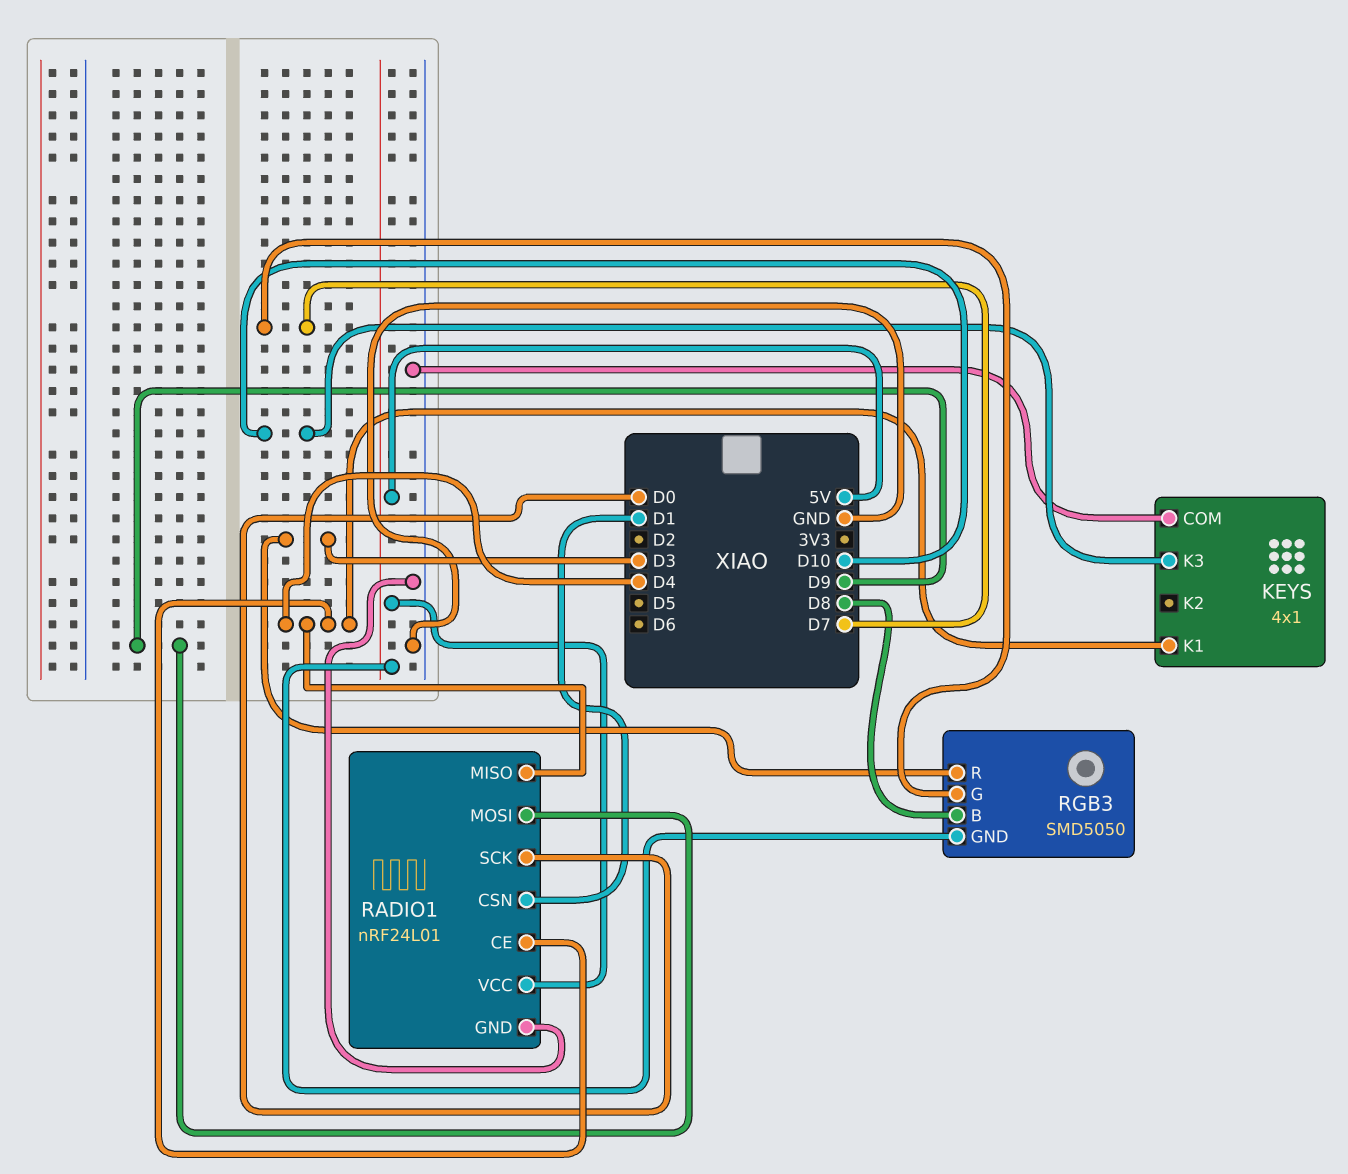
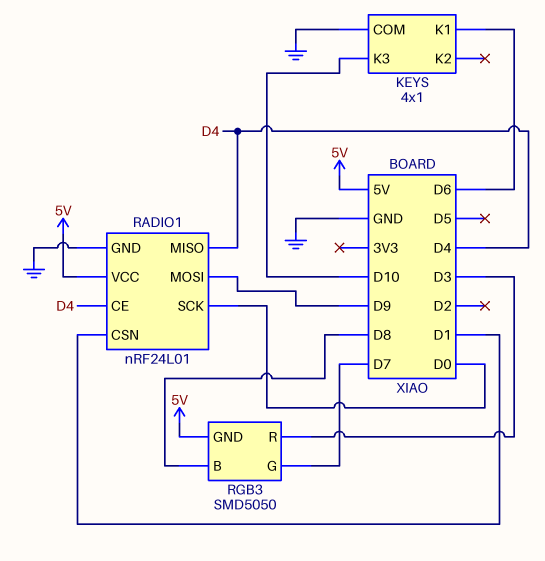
KEYS pin K1: D4 -> D6

